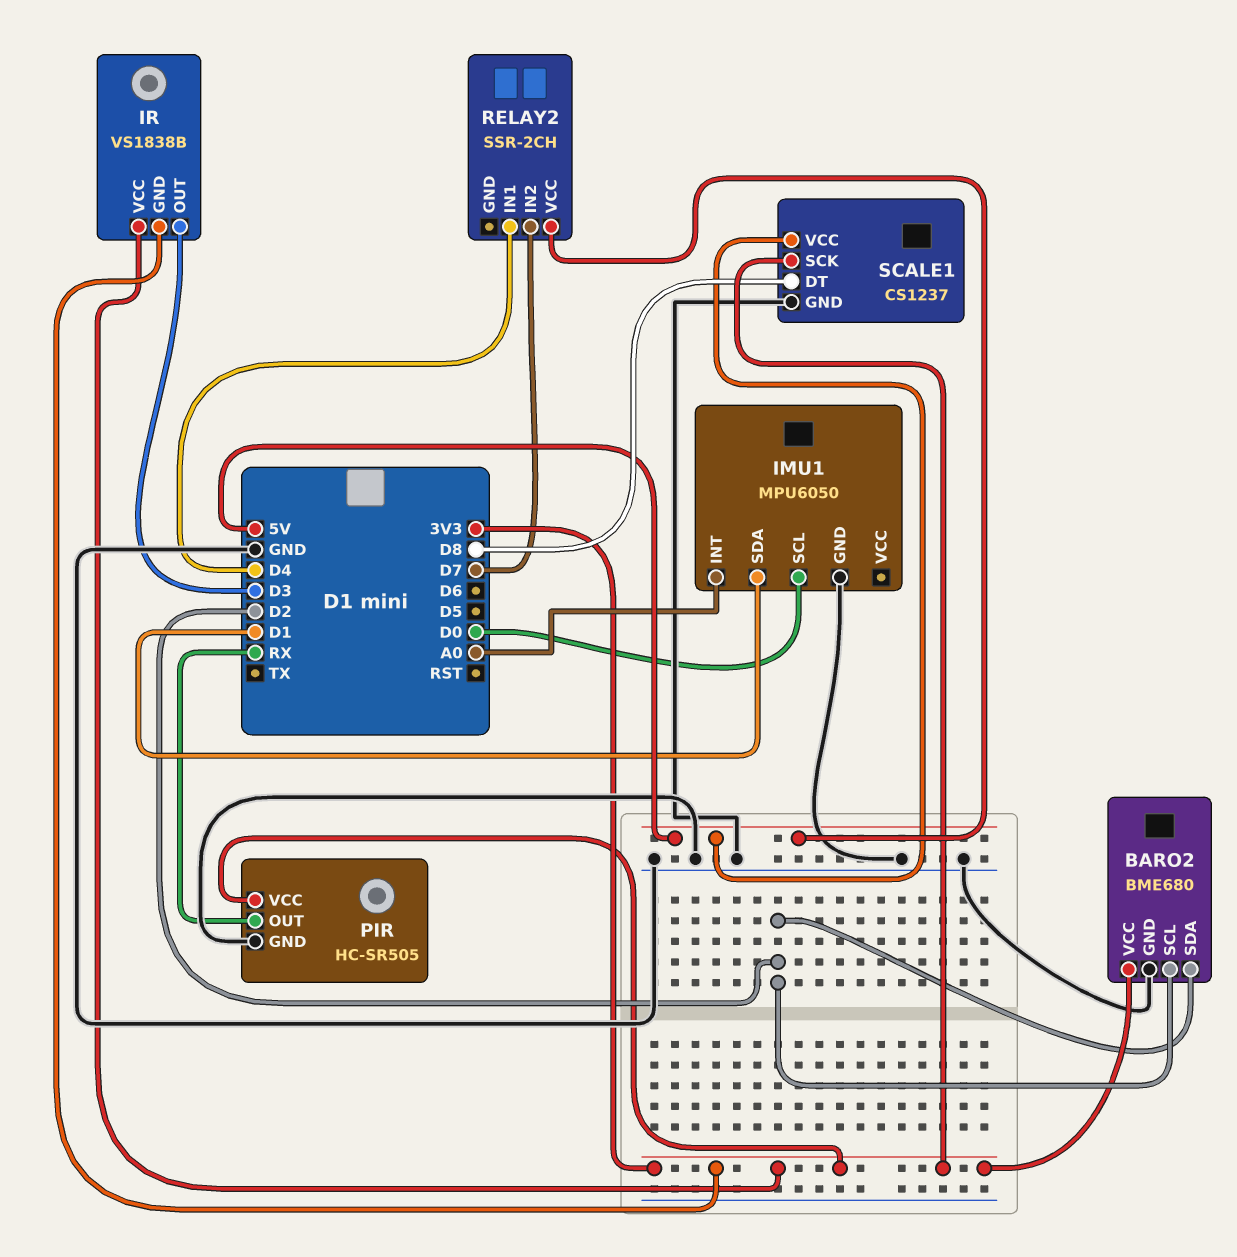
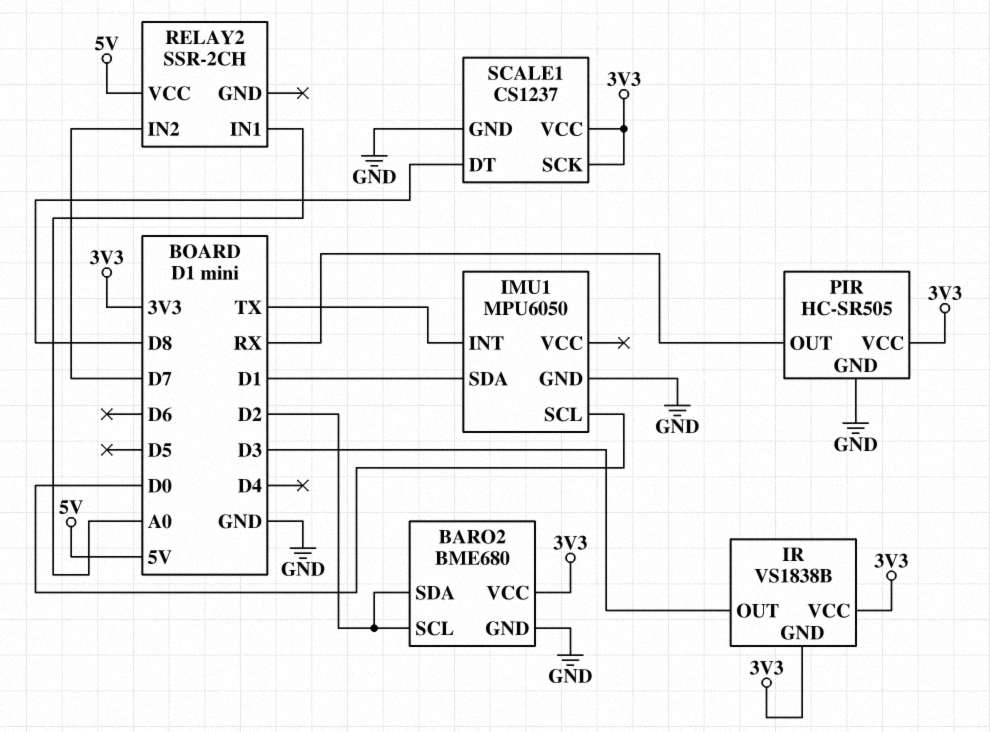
IMU1 pin INT: A0 -> TX
RELAY2 pin IN1: D4 -> A0
SCALE1 pin VCC: 5V -> 3V3

